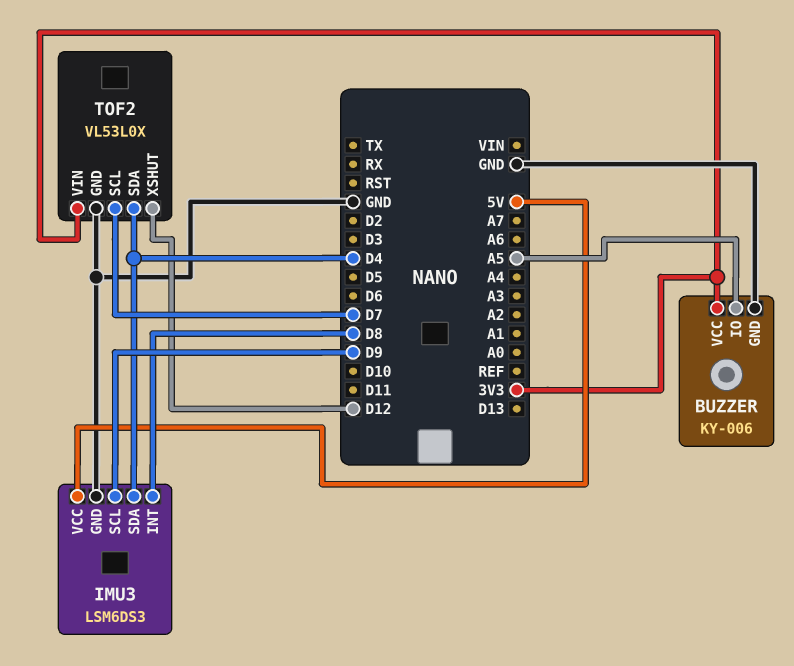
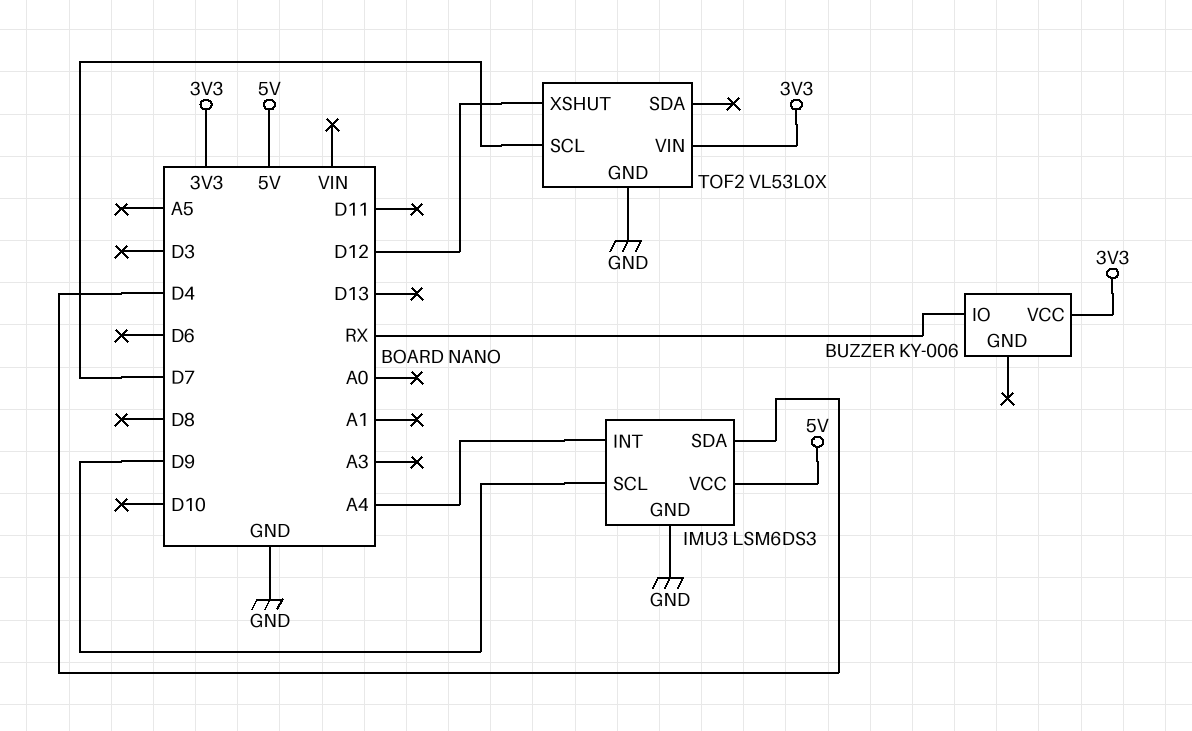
BUZZER pin GND: GND -> none
BUZZER pin IO: A5 -> RX
IMU3 pin INT: D8 -> A4
TOF2 pin SDA: D4 -> none

